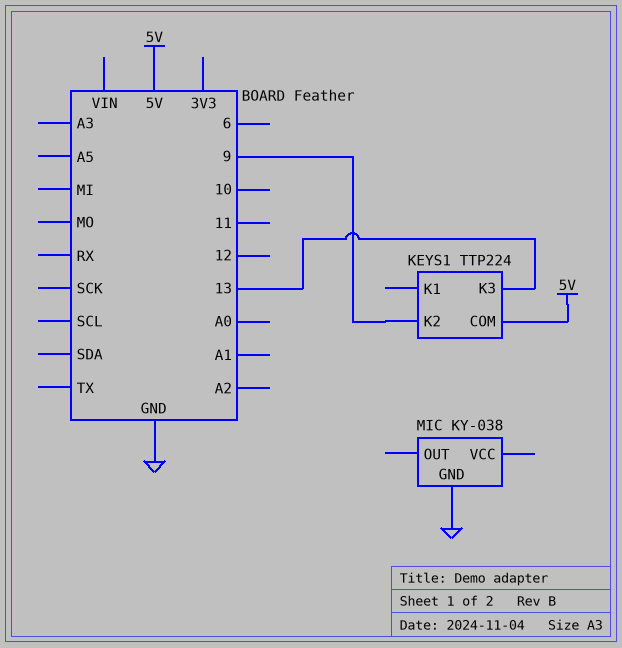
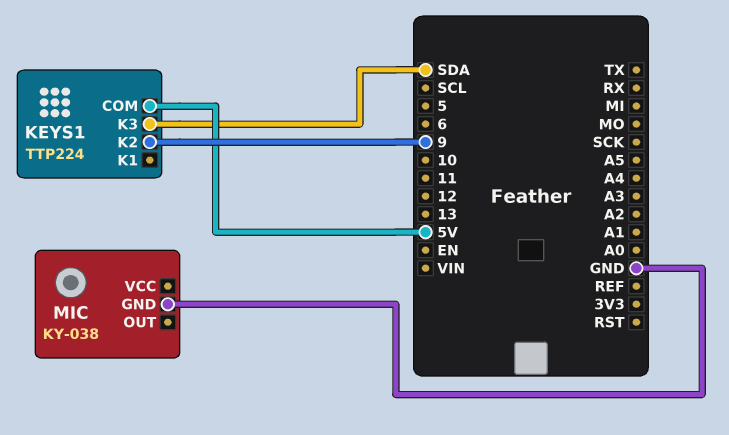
KEYS1 pin K3: 13 -> SDA

